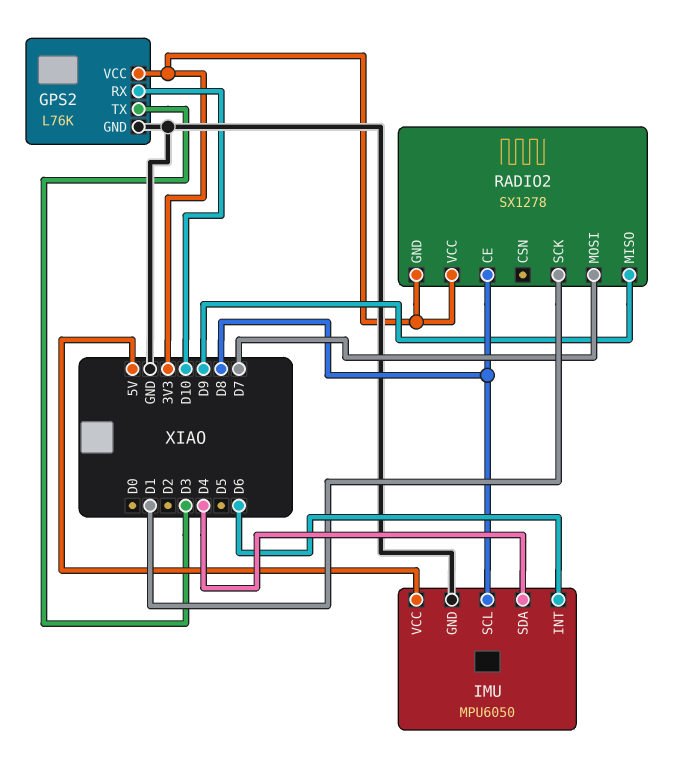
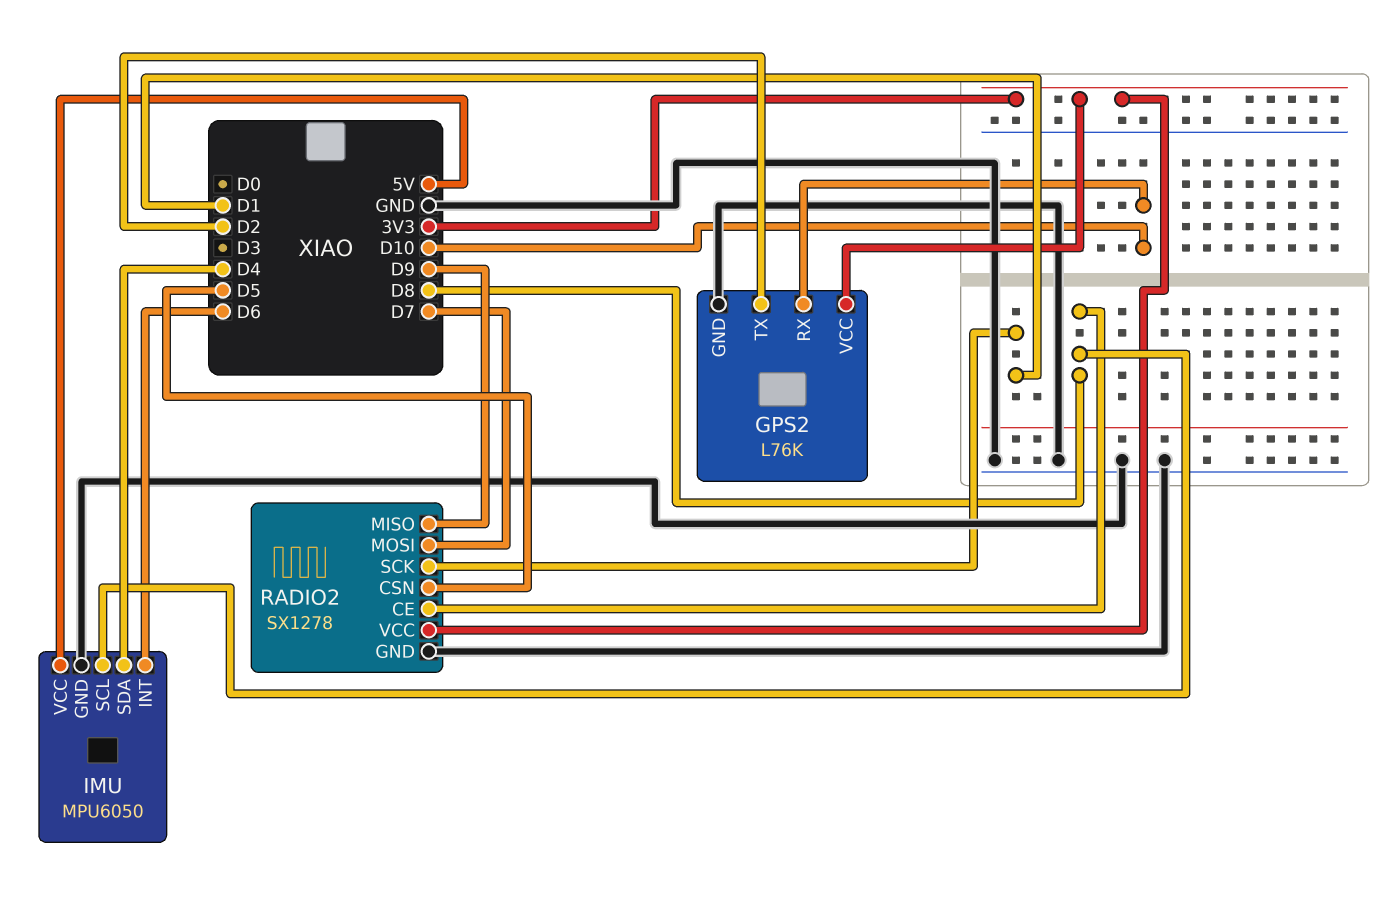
GPS2 pin TX: D3 -> D2
RADIO2 pin CSN: none -> D5
RADIO2 pin GND: 3V3 -> GND

